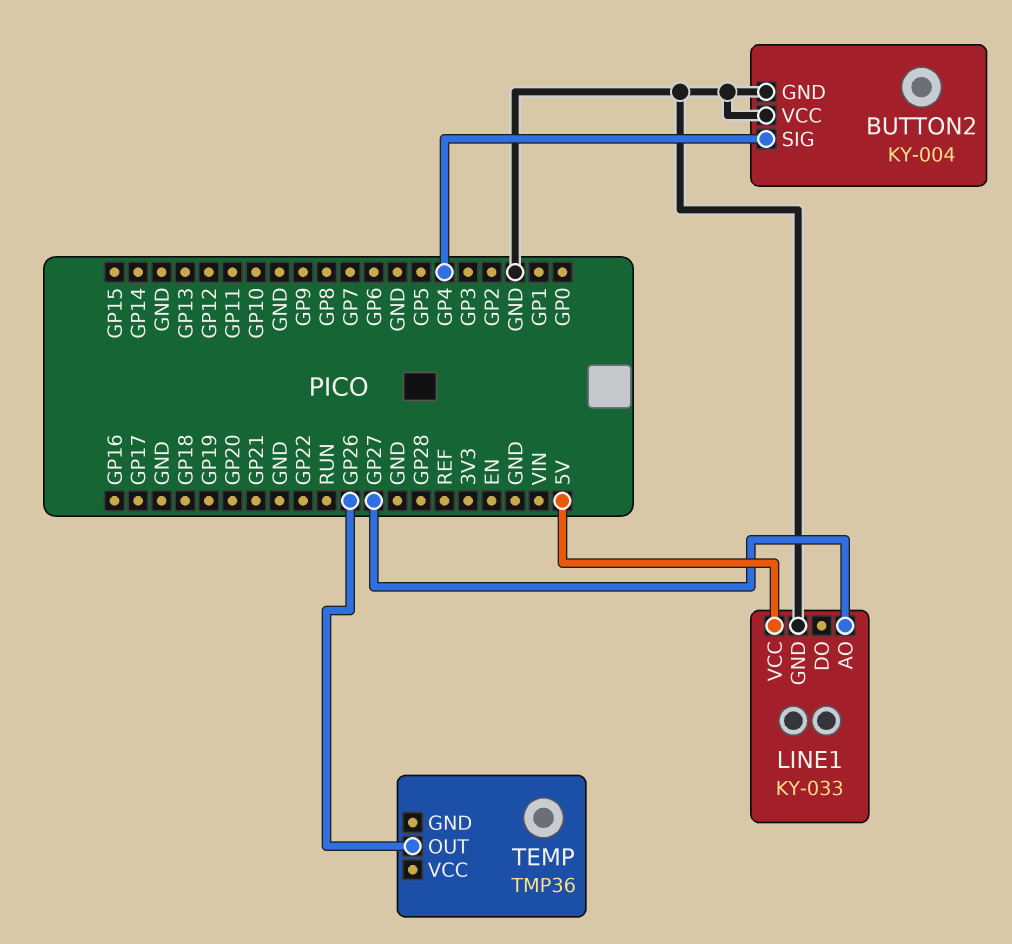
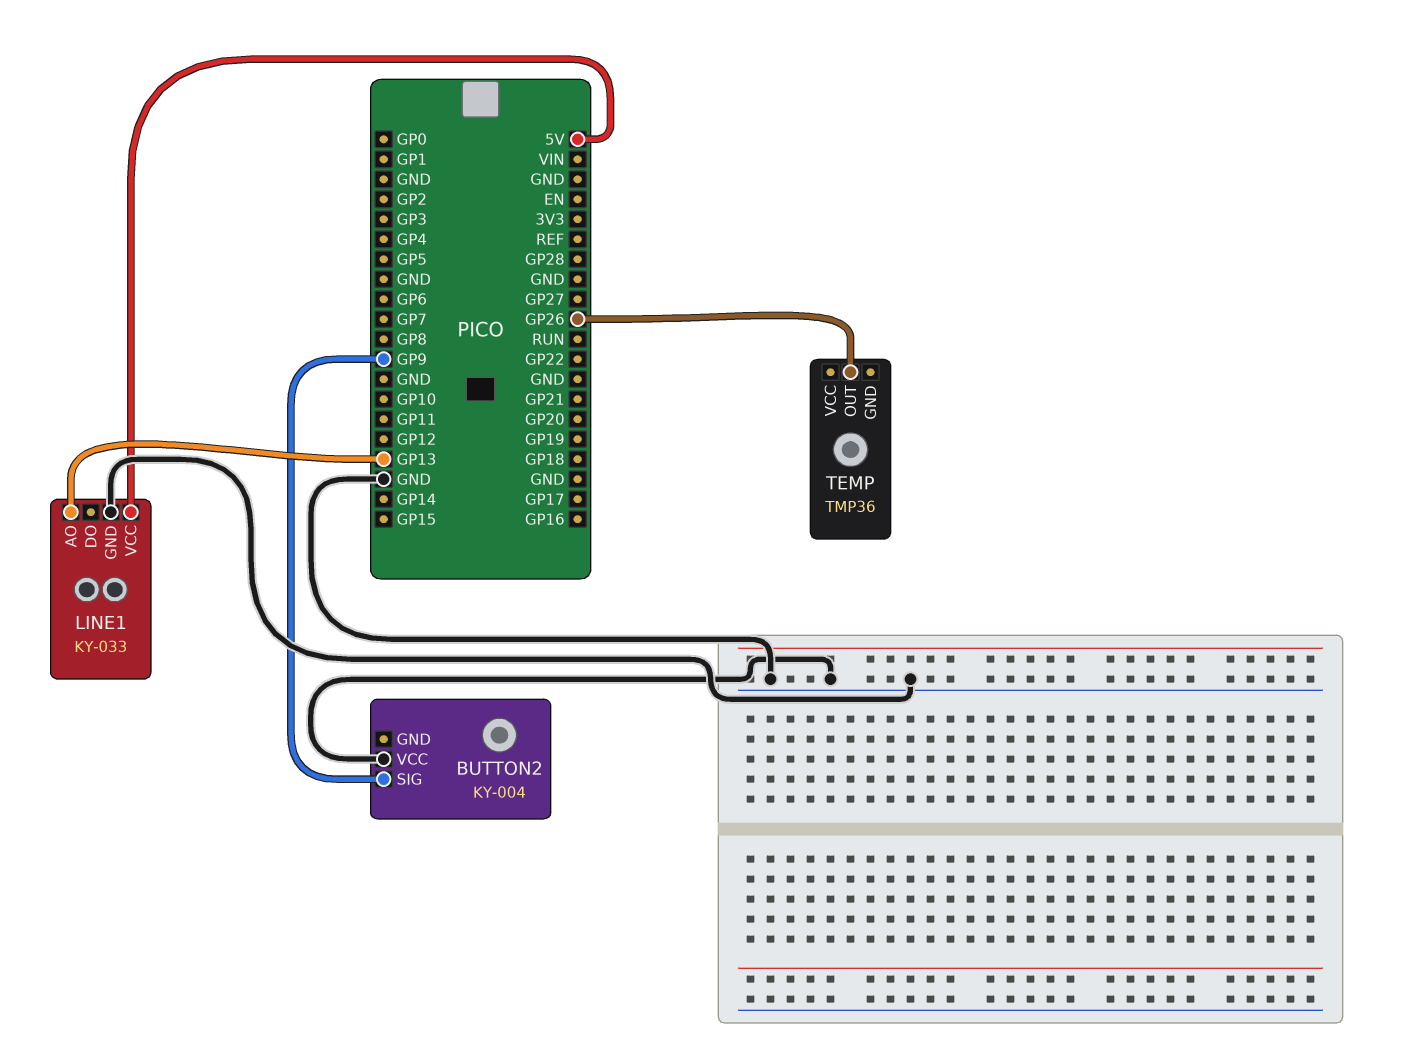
BUTTON2 pin GND: GND -> none
BUTTON2 pin SIG: GP4 -> GP9
LINE1 pin AO: GP27 -> GP13

